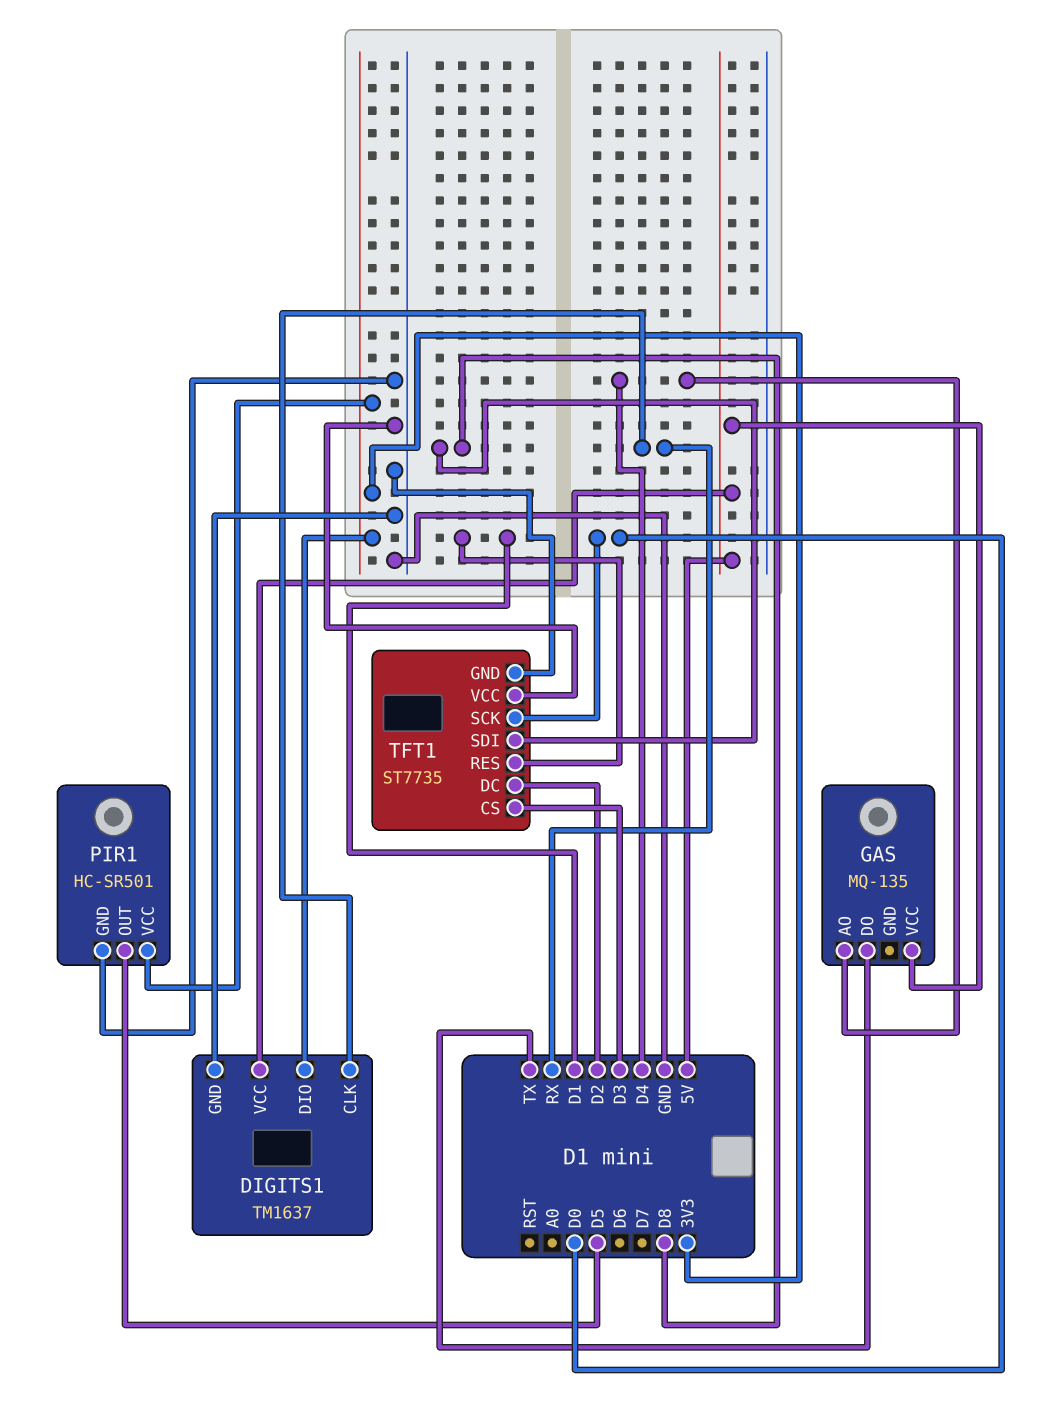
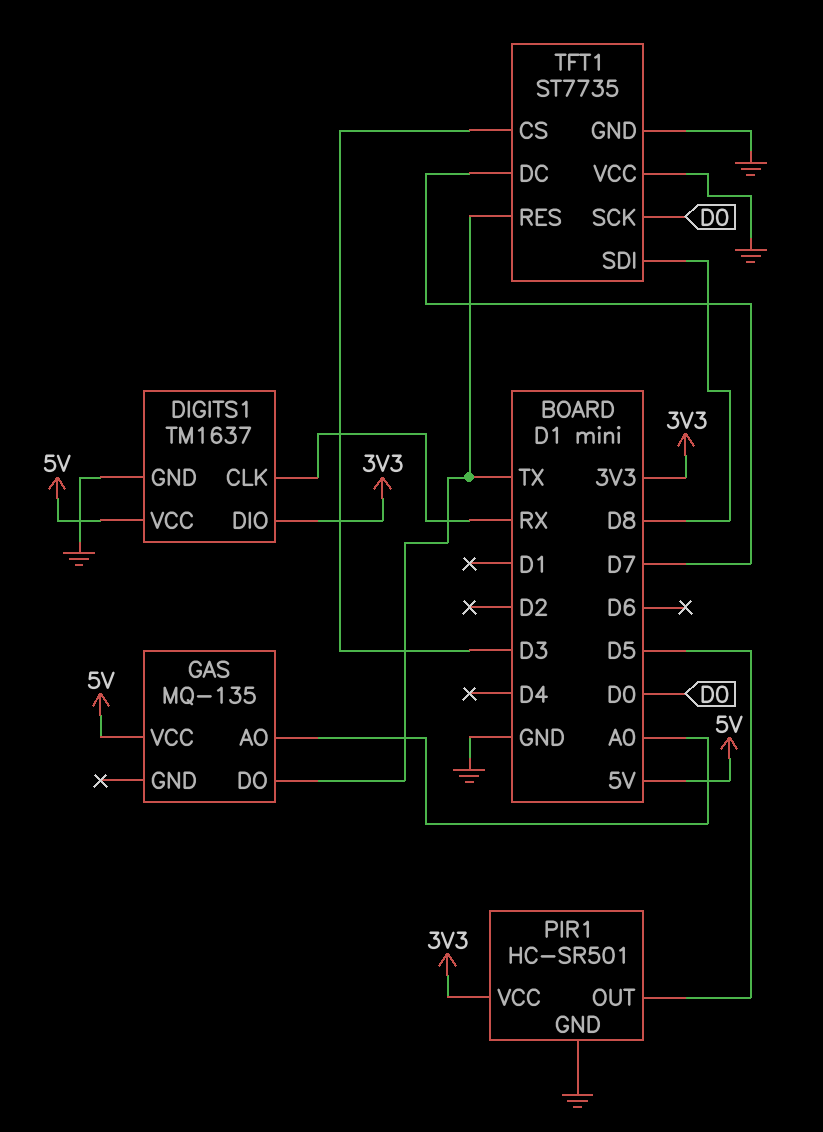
GAS pin AO: D4 -> A0
TFT1 pin DC: D2 -> D7
TFT1 pin RES: D1 -> TX

